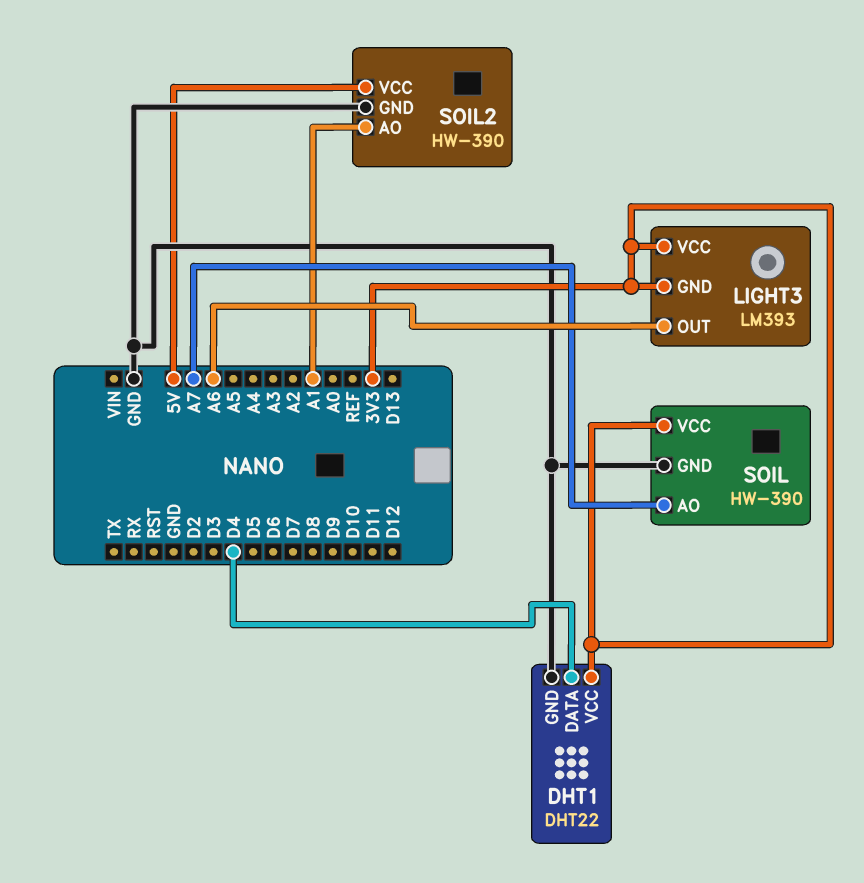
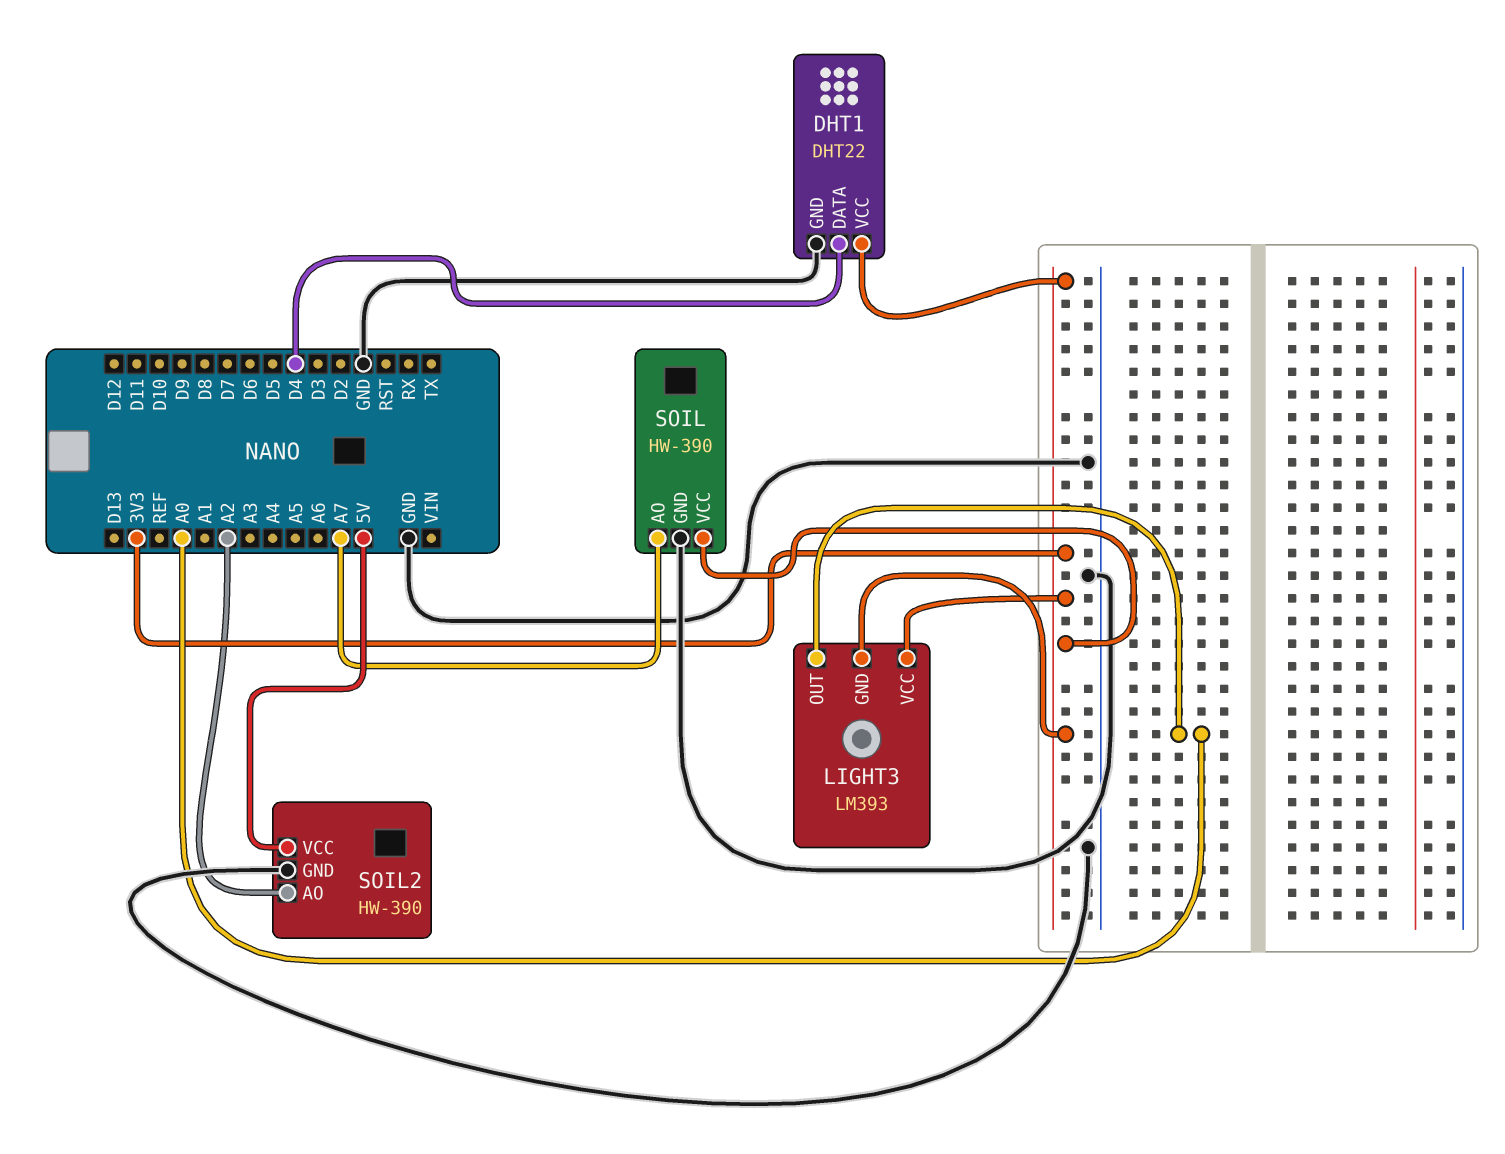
LIGHT3 pin OUT: A6 -> A0
SOIL2 pin AO: A1 -> A2

